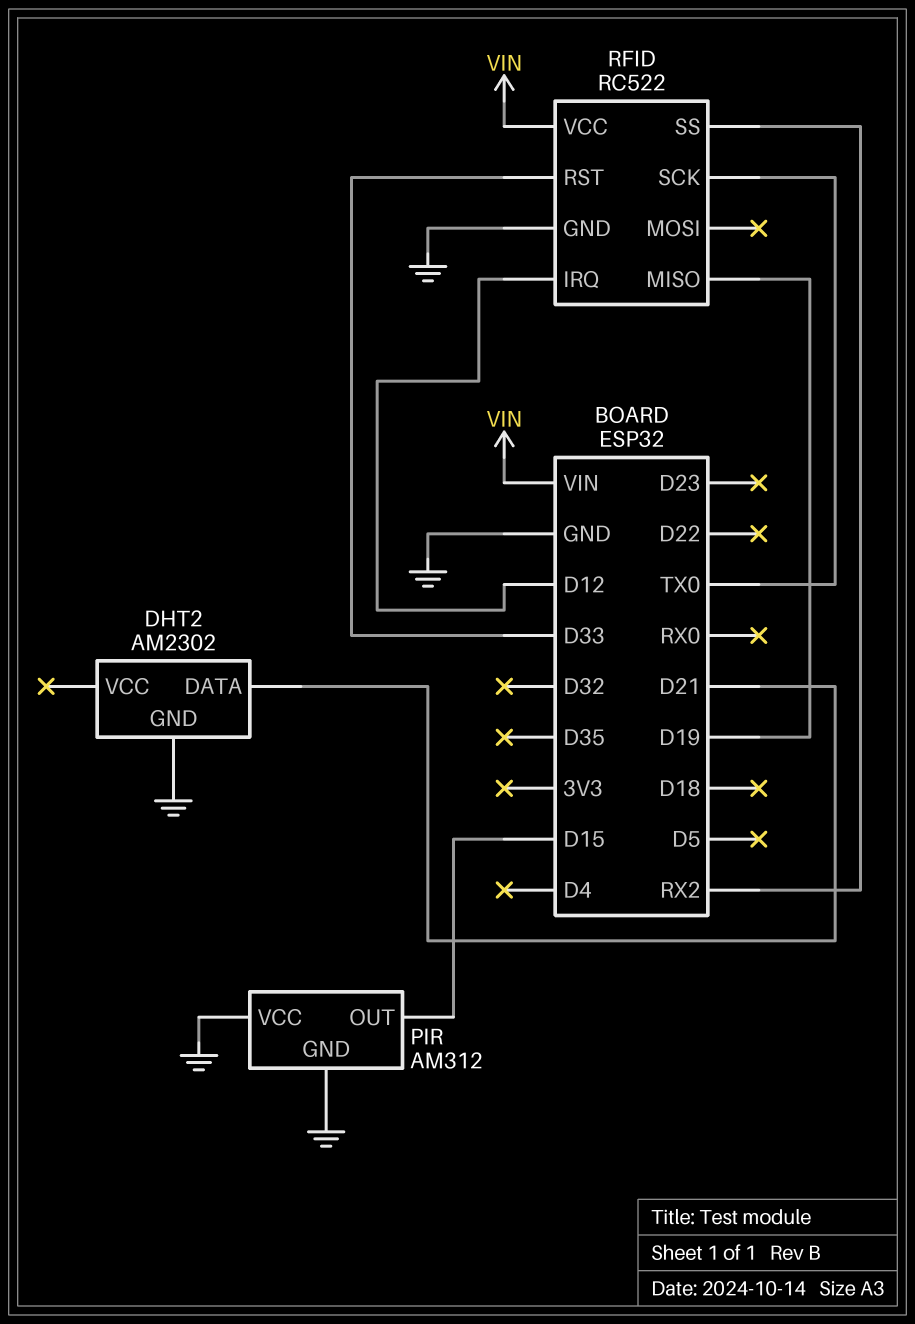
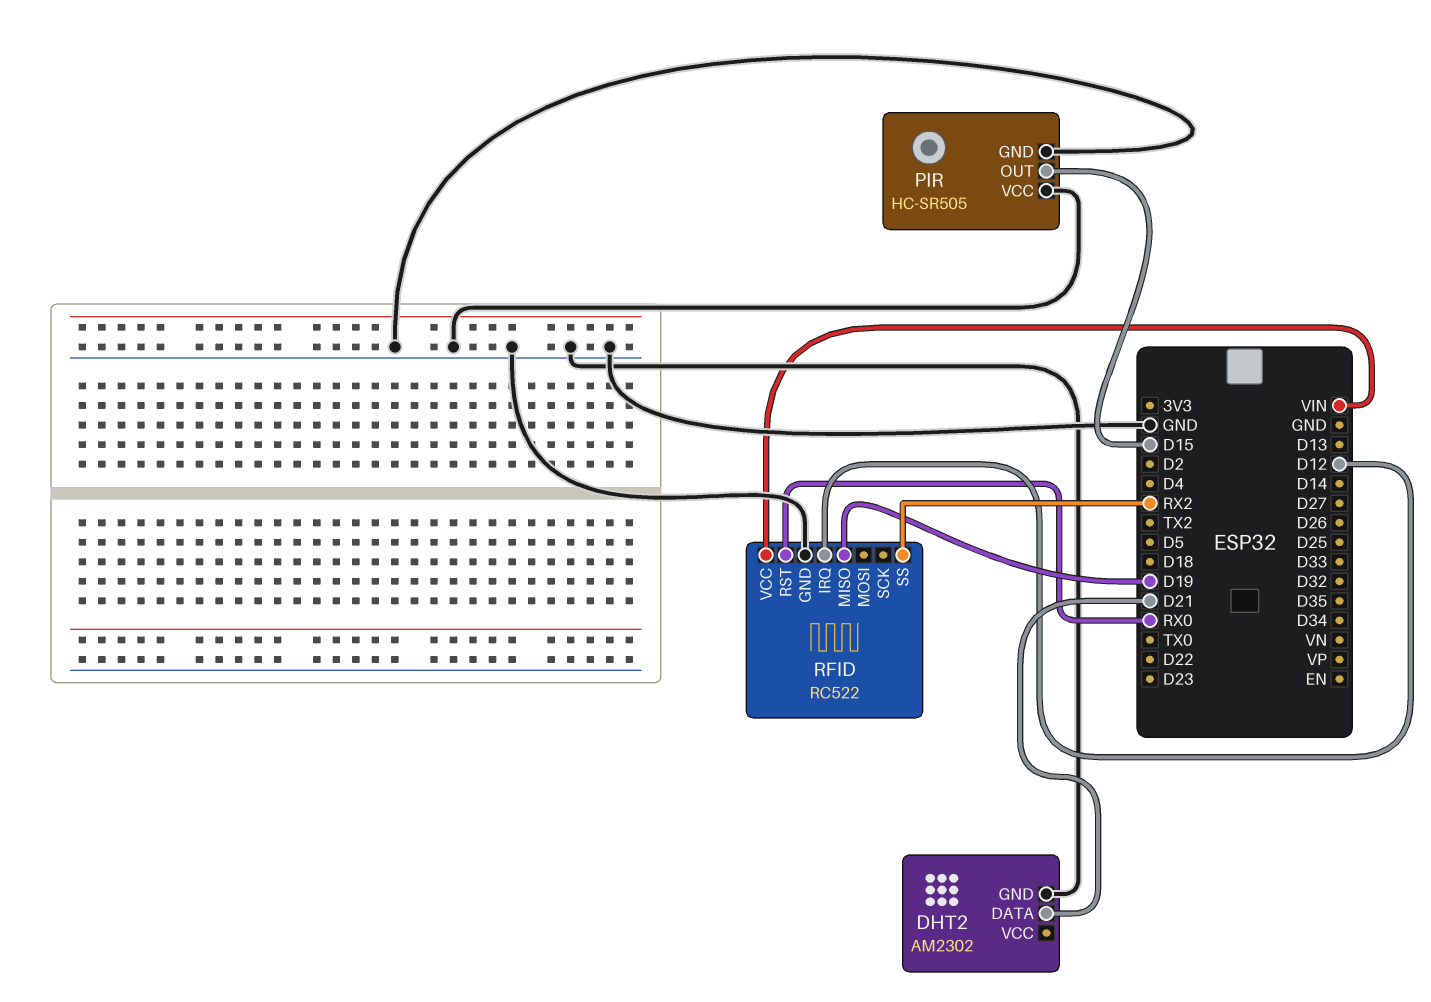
PIR: AM312 -> HC-SR505
RFID pin RST: D33 -> RX0
RFID pin SCK: TX0 -> none

